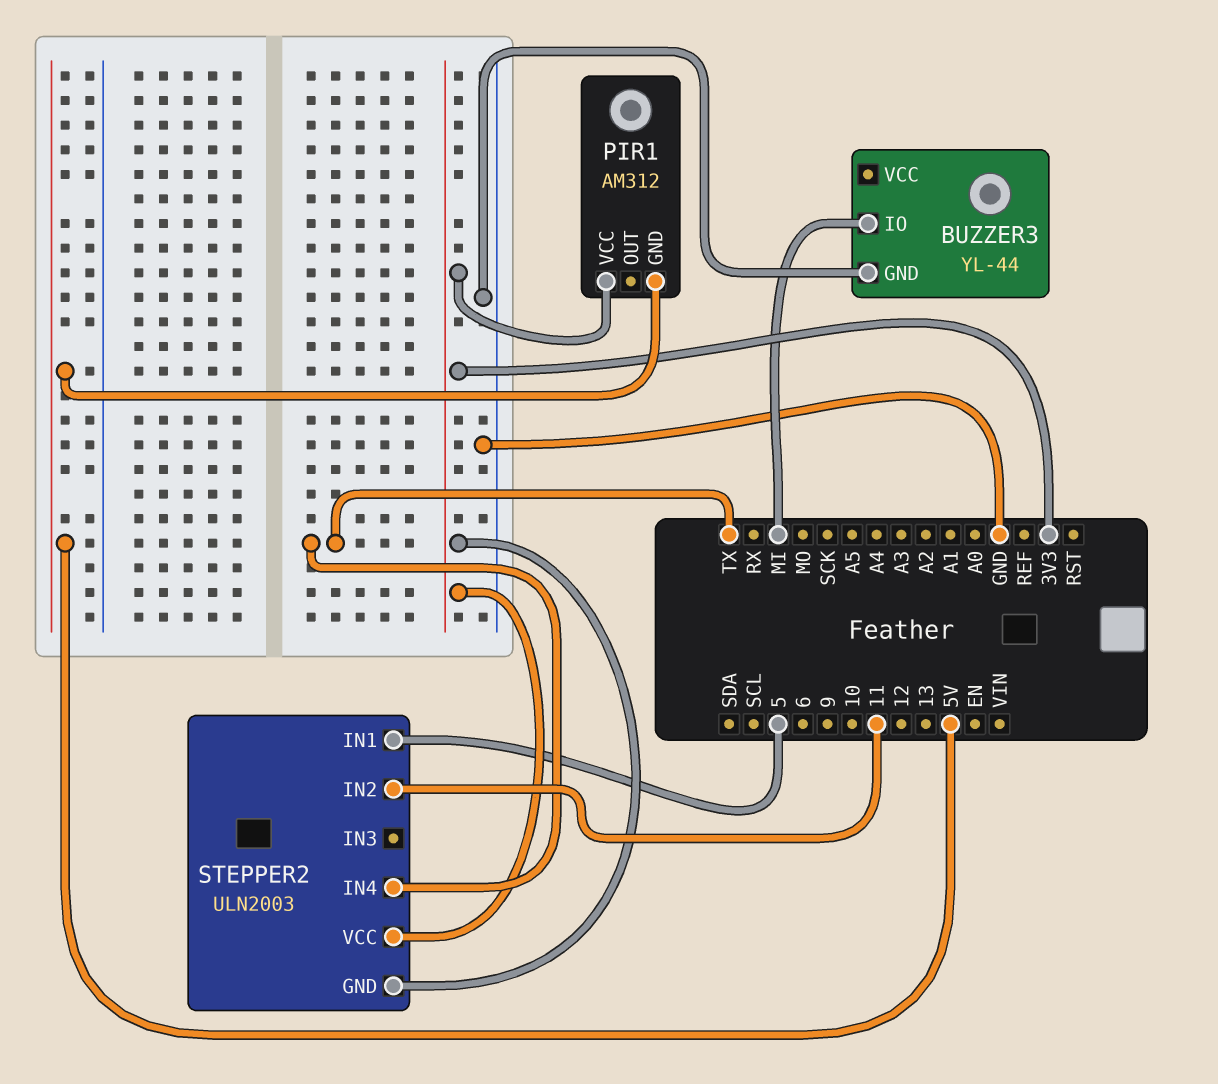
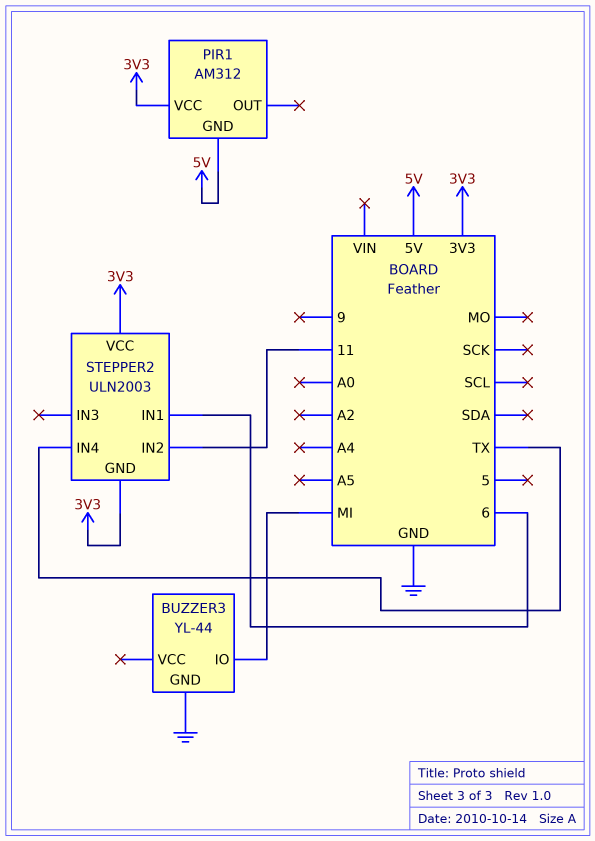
STEPPER2 pin IN1: 5 -> 6

